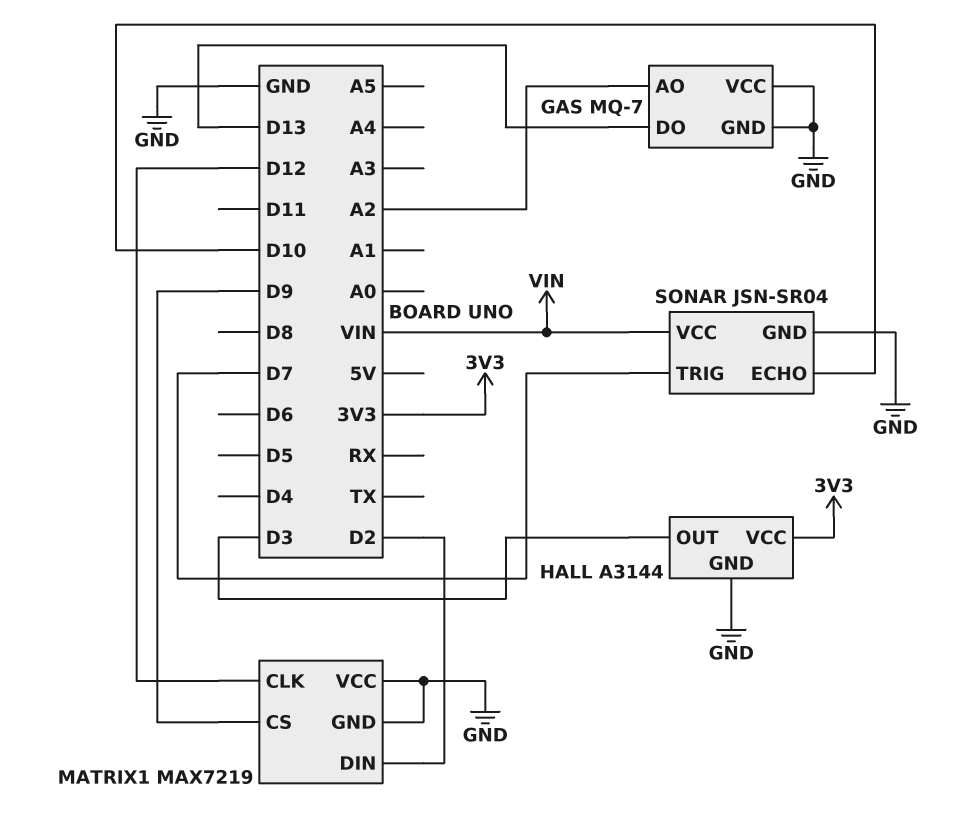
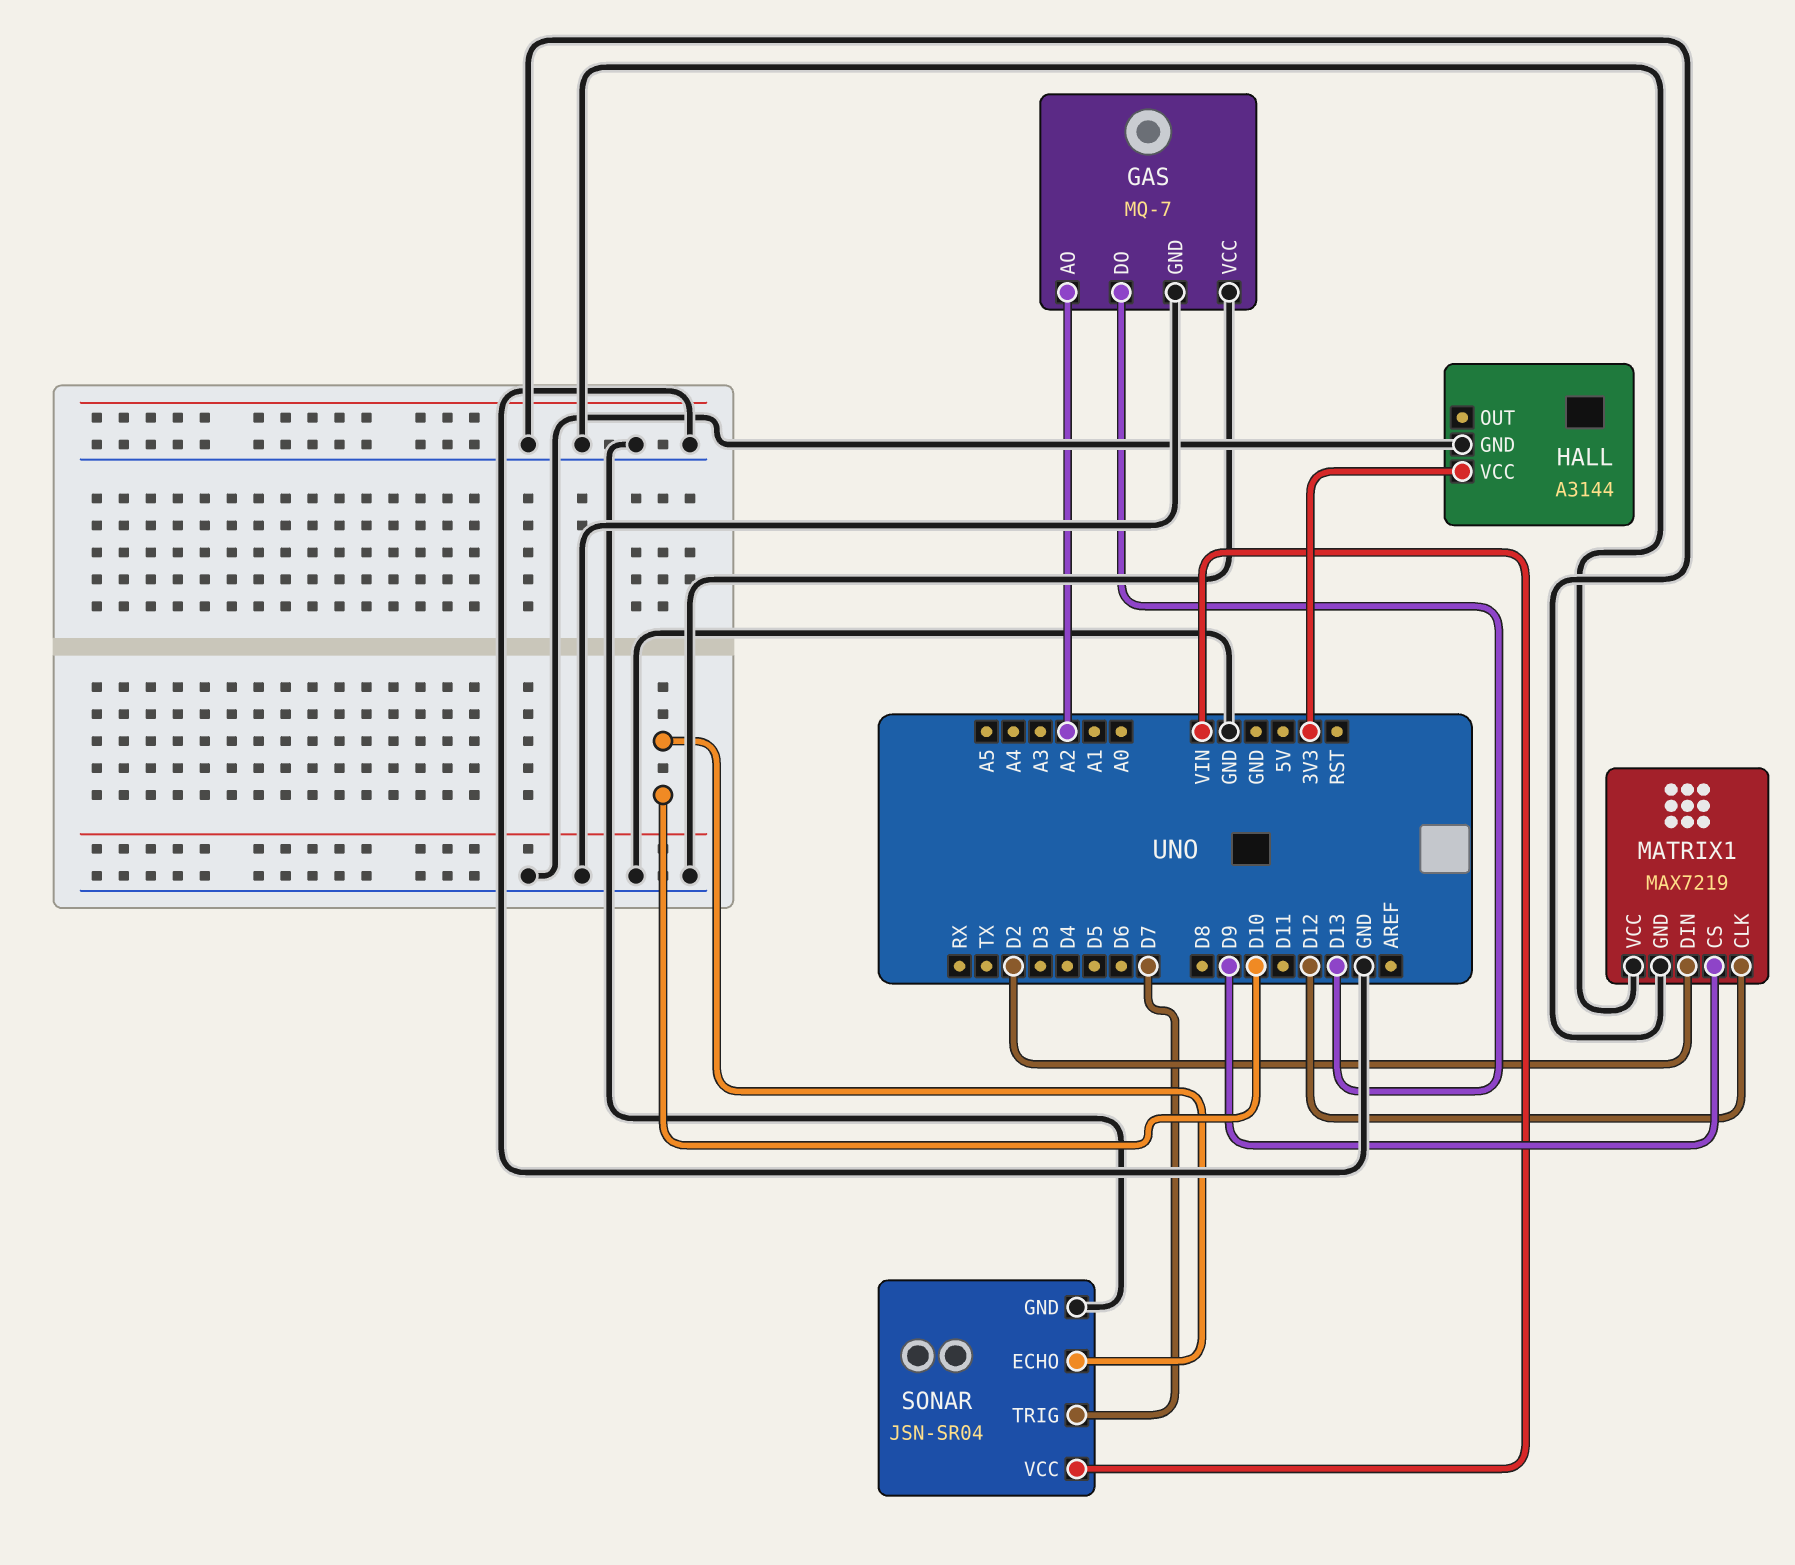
HALL pin OUT: D3 -> none

